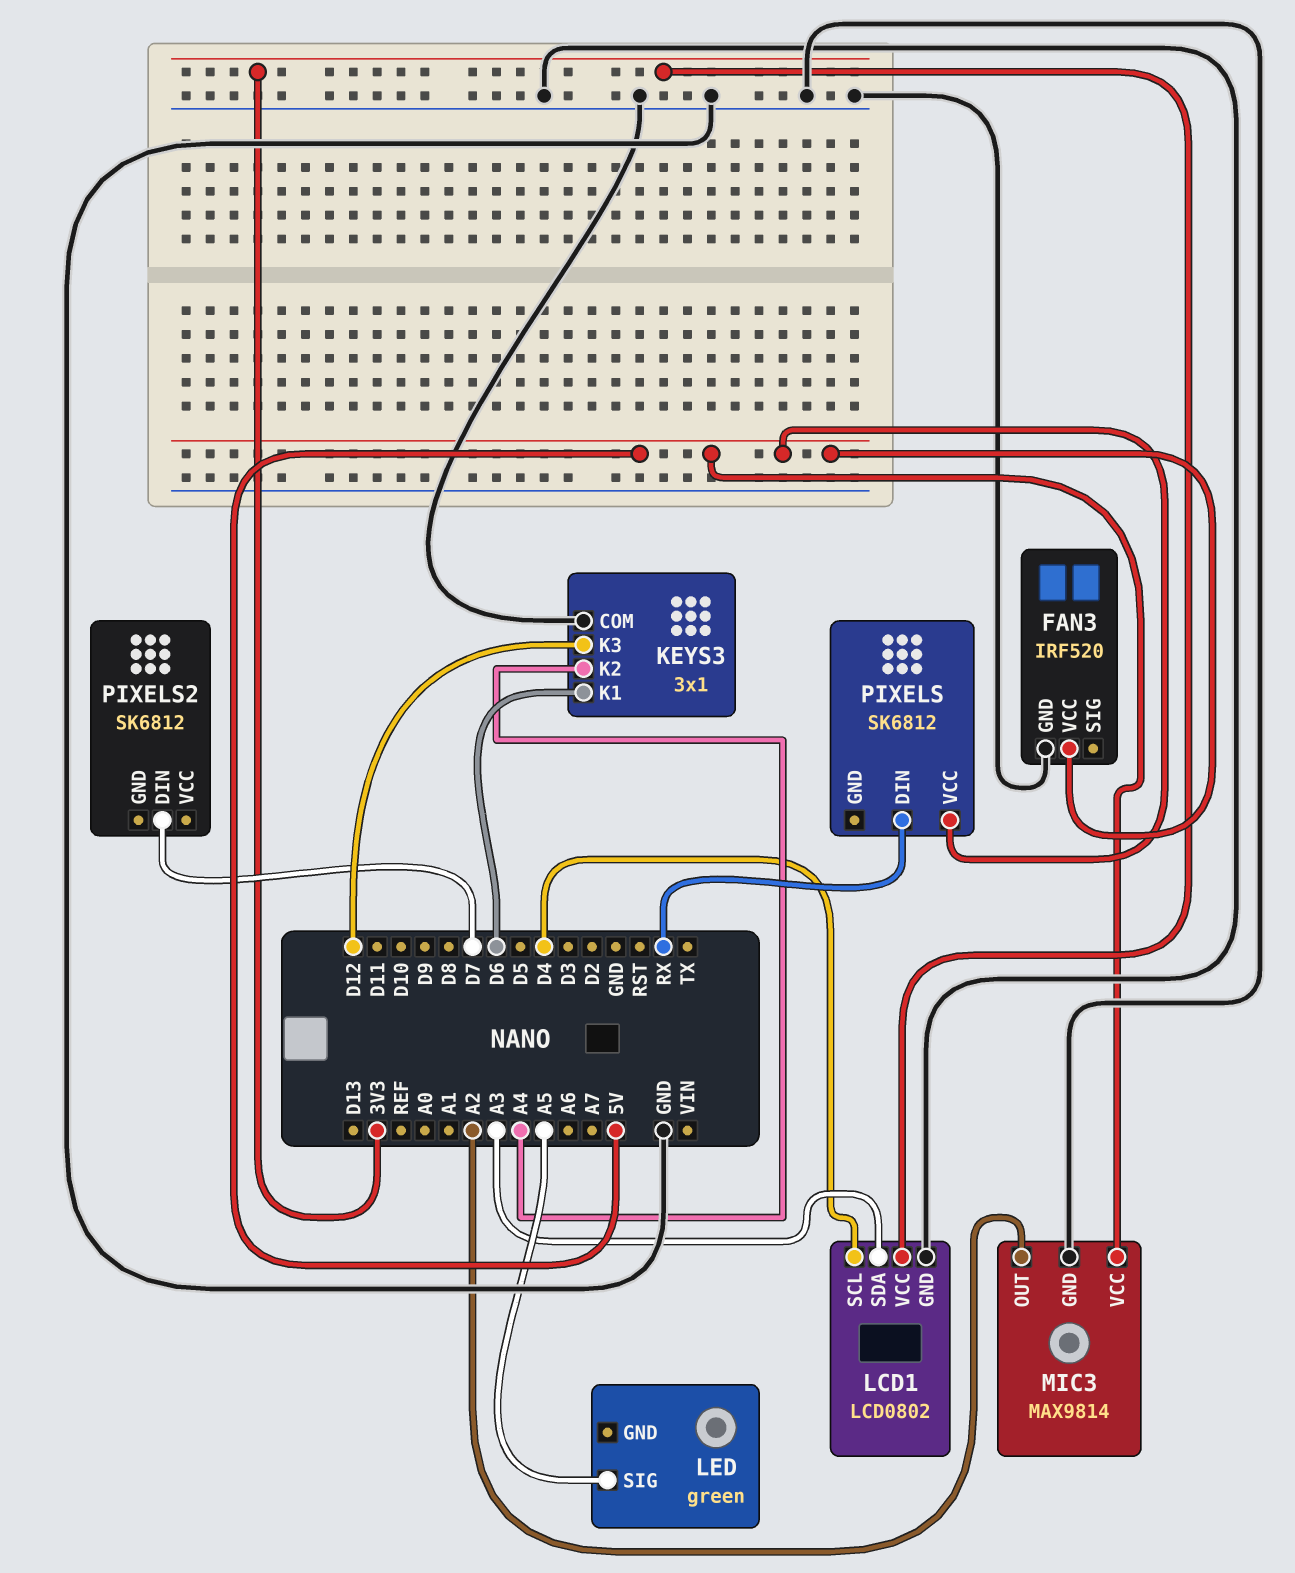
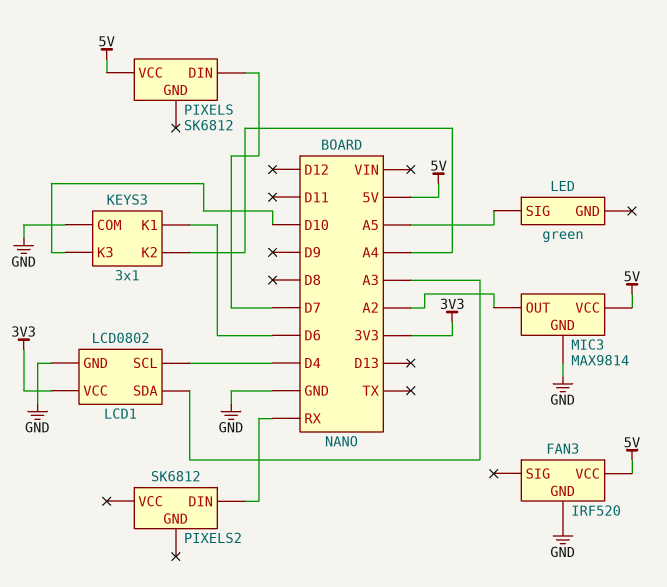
KEYS3 pin K3: D12 -> D10
PIXELS pin DIN: RX -> D7
PIXELS2 pin DIN: D7 -> RX

